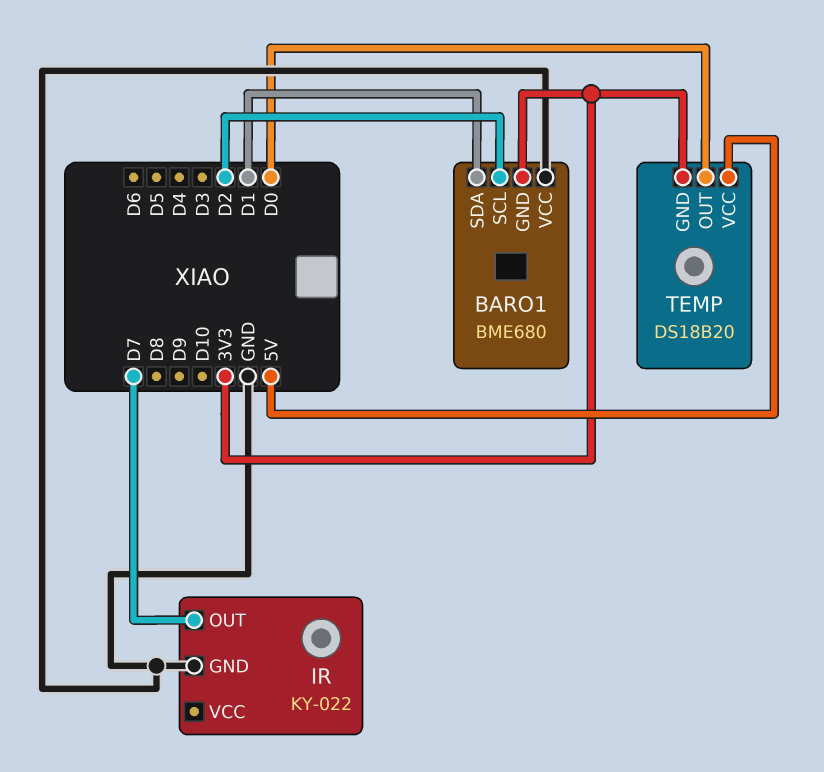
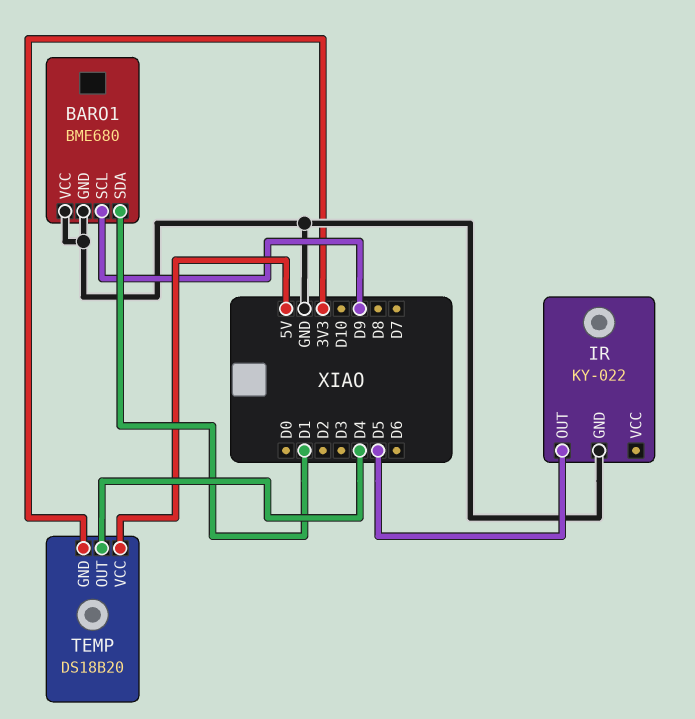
BARO1 pin GND: 3V3 -> GND
BARO1 pin SCL: D2 -> D9
IR pin OUT: D7 -> D5
TEMP pin OUT: D0 -> D4

